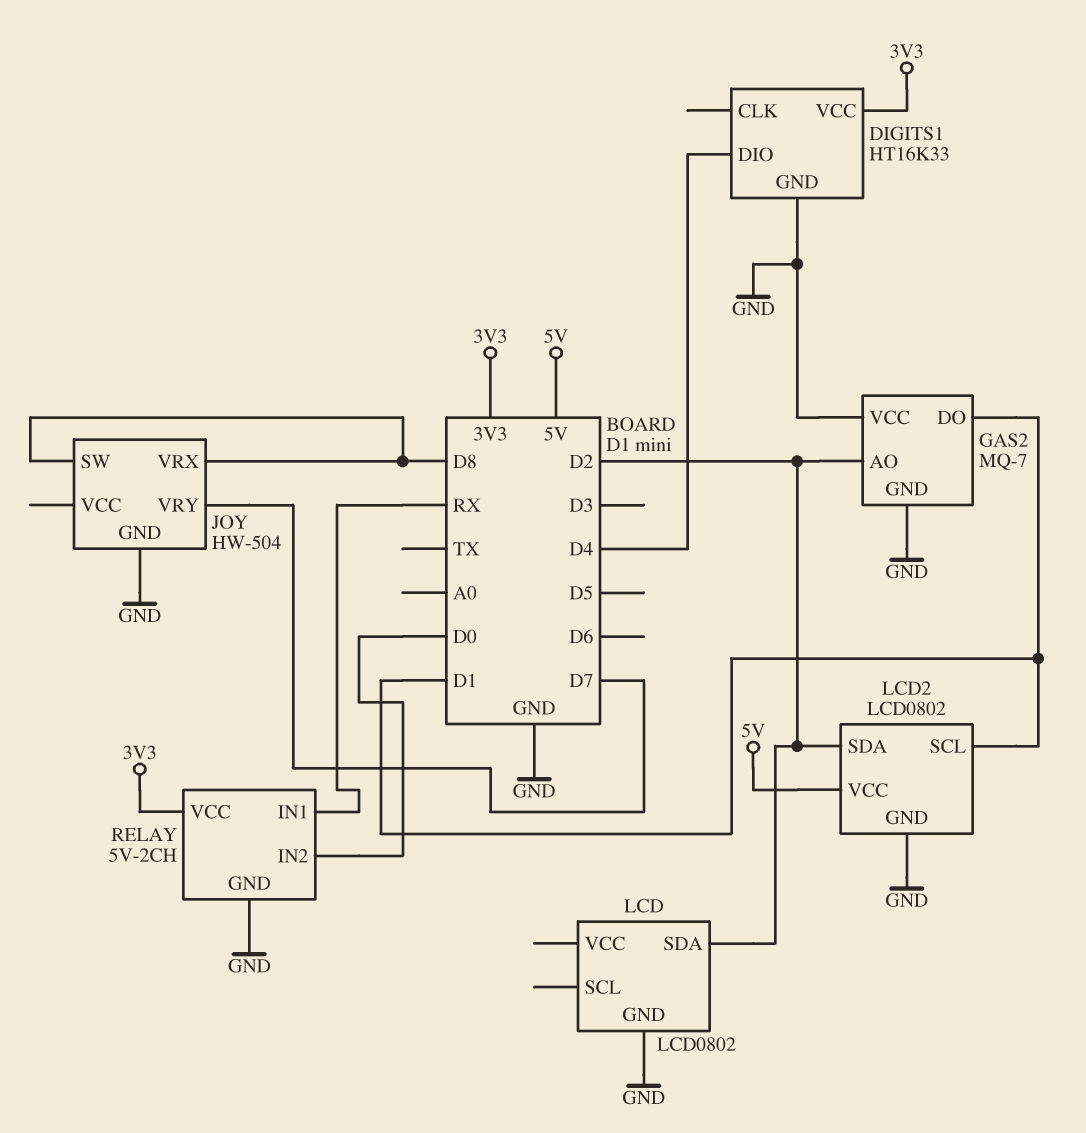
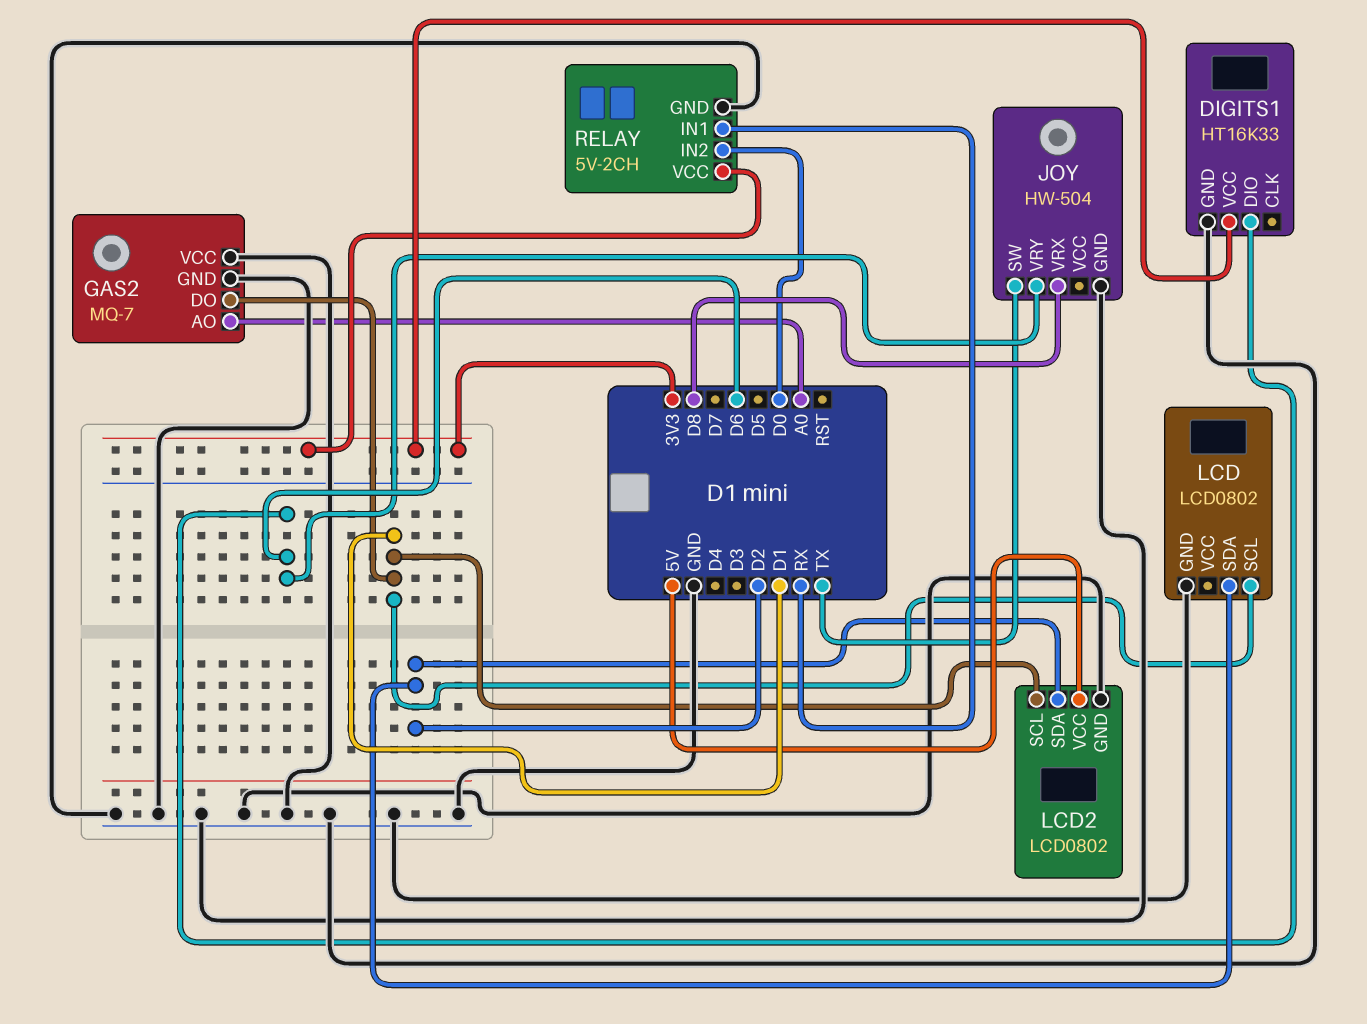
DIGITS1 pin DIO: D4 -> D6
GAS2 pin AO: D2 -> A0
JOY pin SW: D8 -> TX
JOY pin VRY: D7 -> D6
LCD pin SCL: none -> D1

